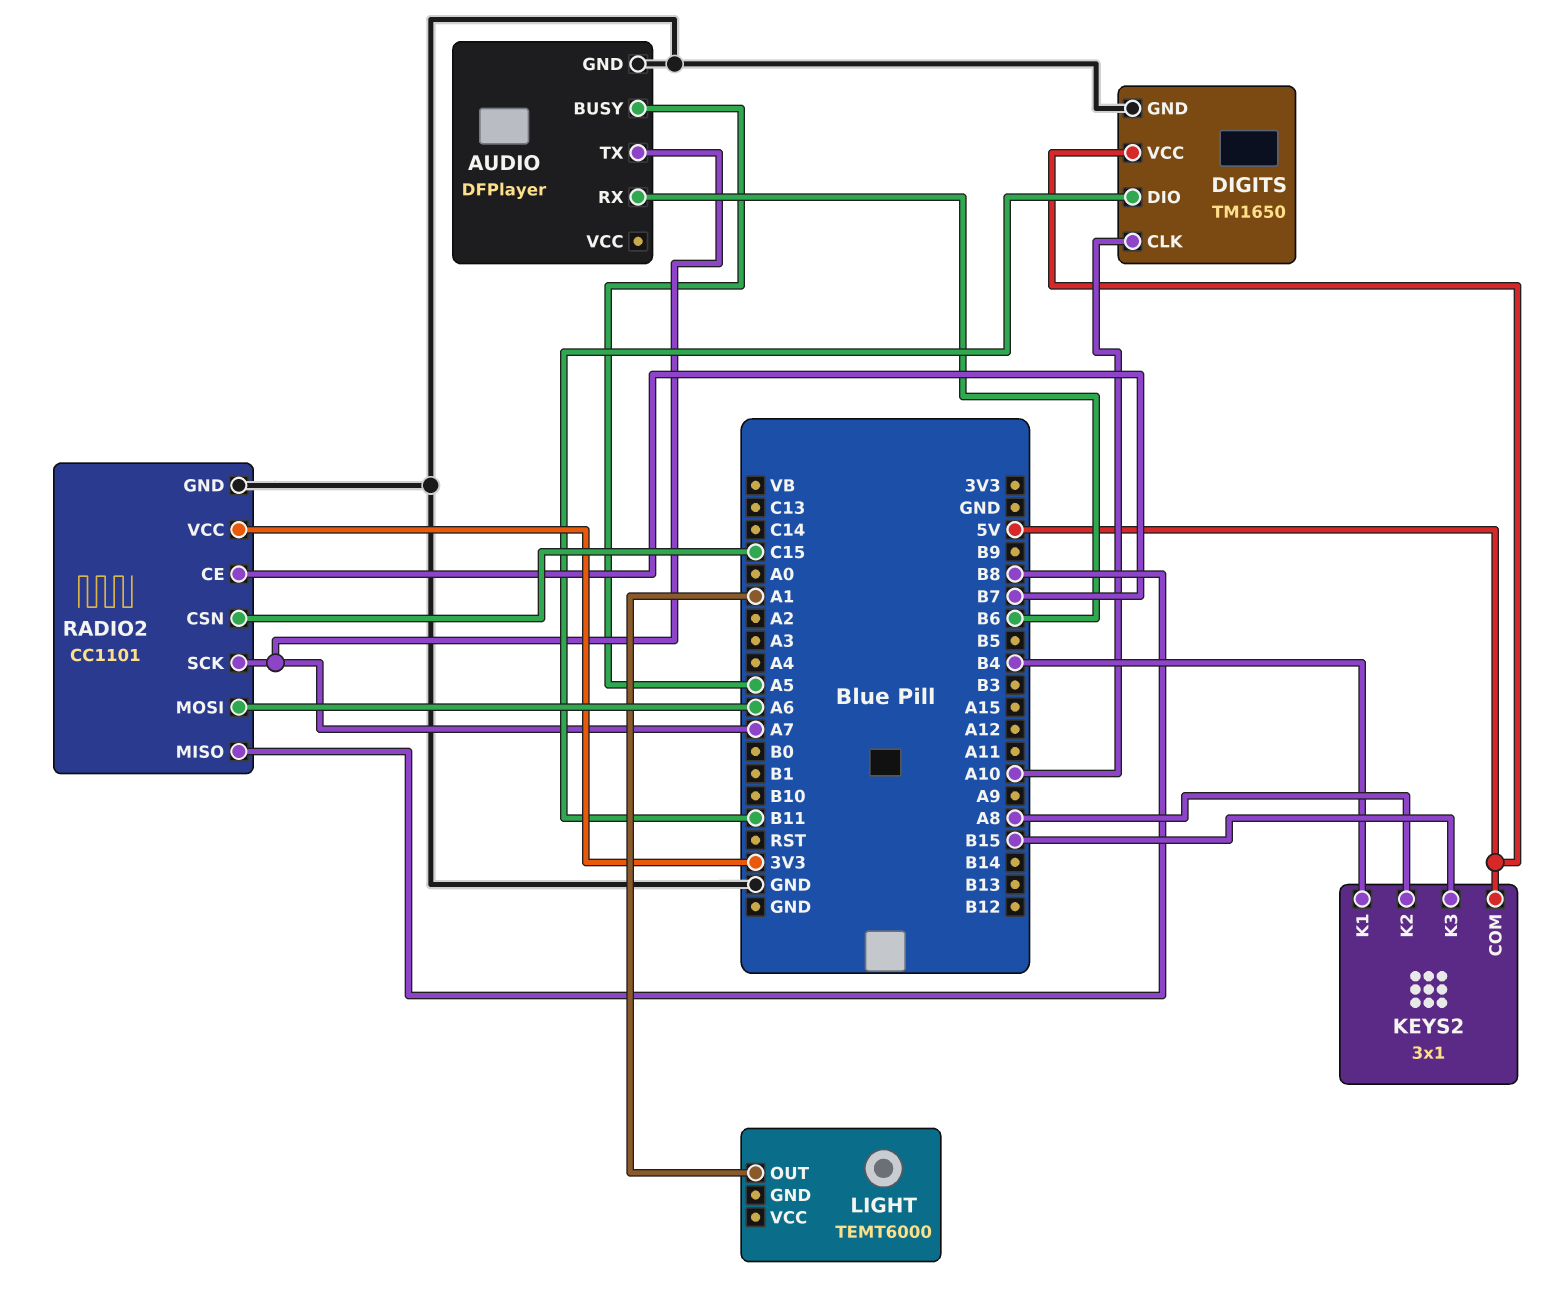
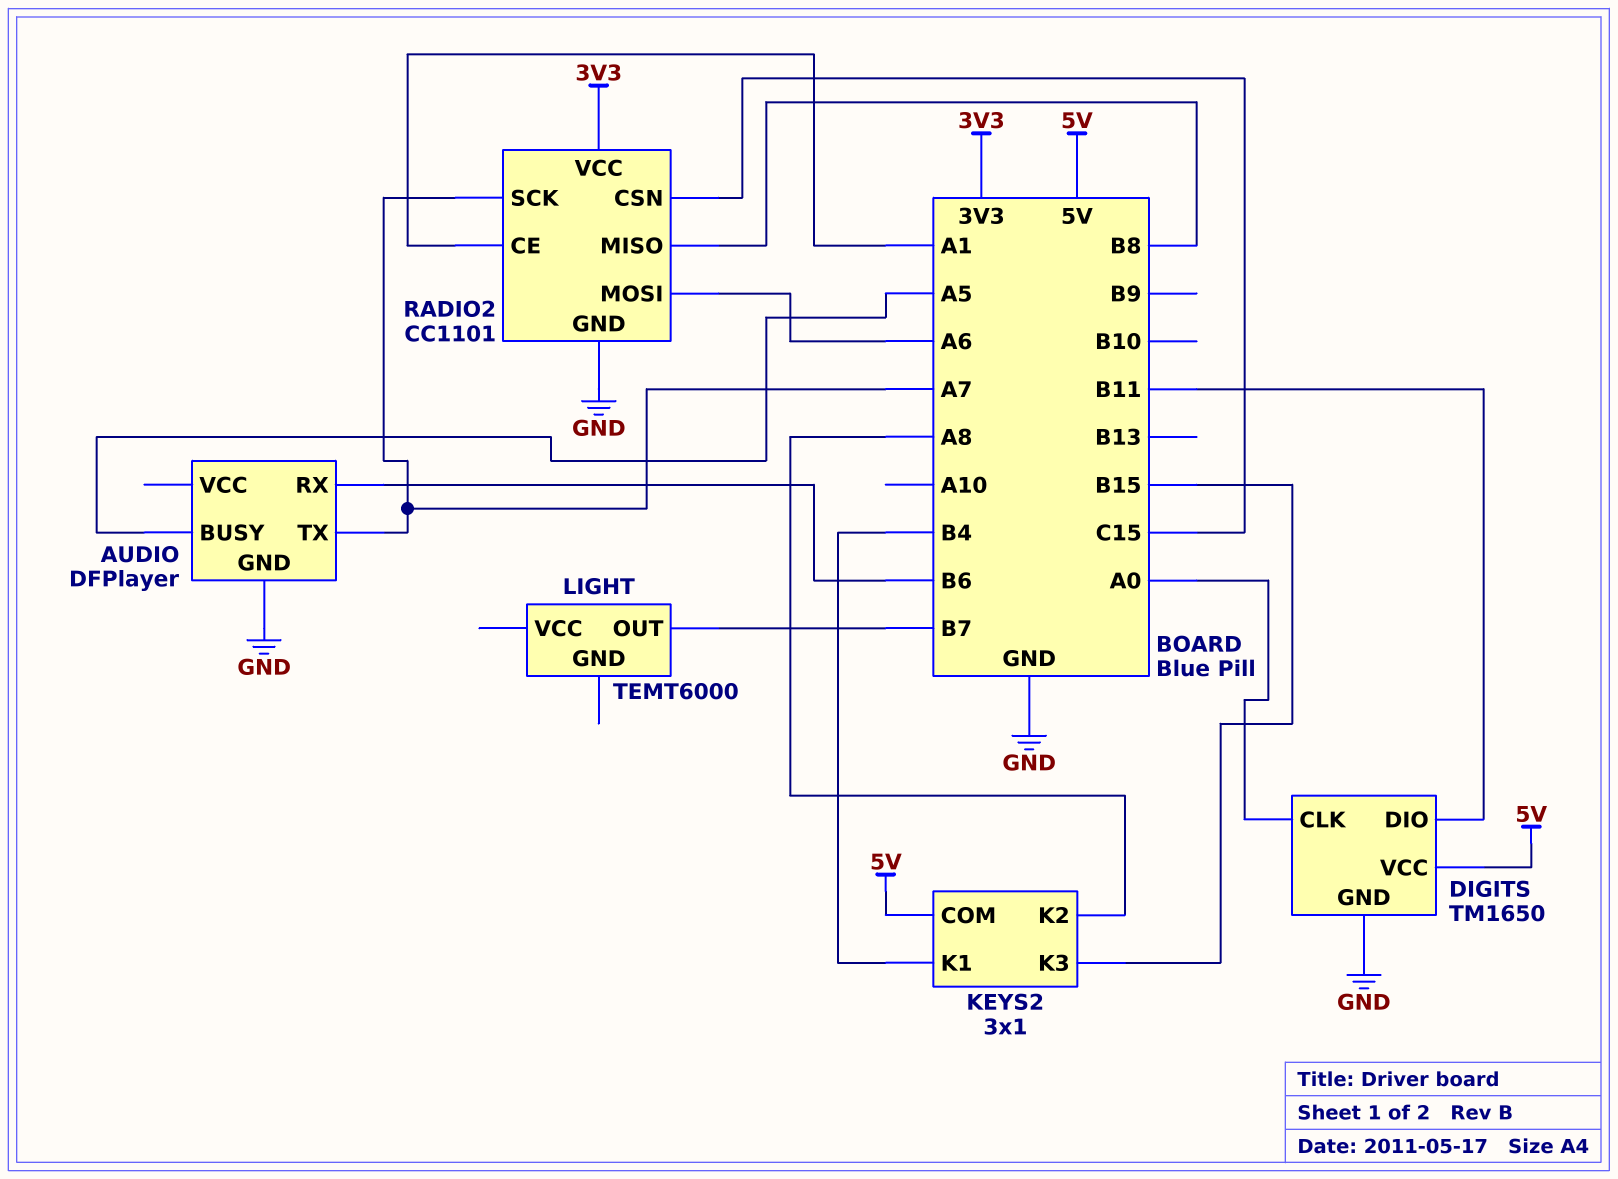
DIGITS pin CLK: A10 -> A0
LIGHT pin OUT: A1 -> B7
RADIO2 pin CE: B7 -> A1

